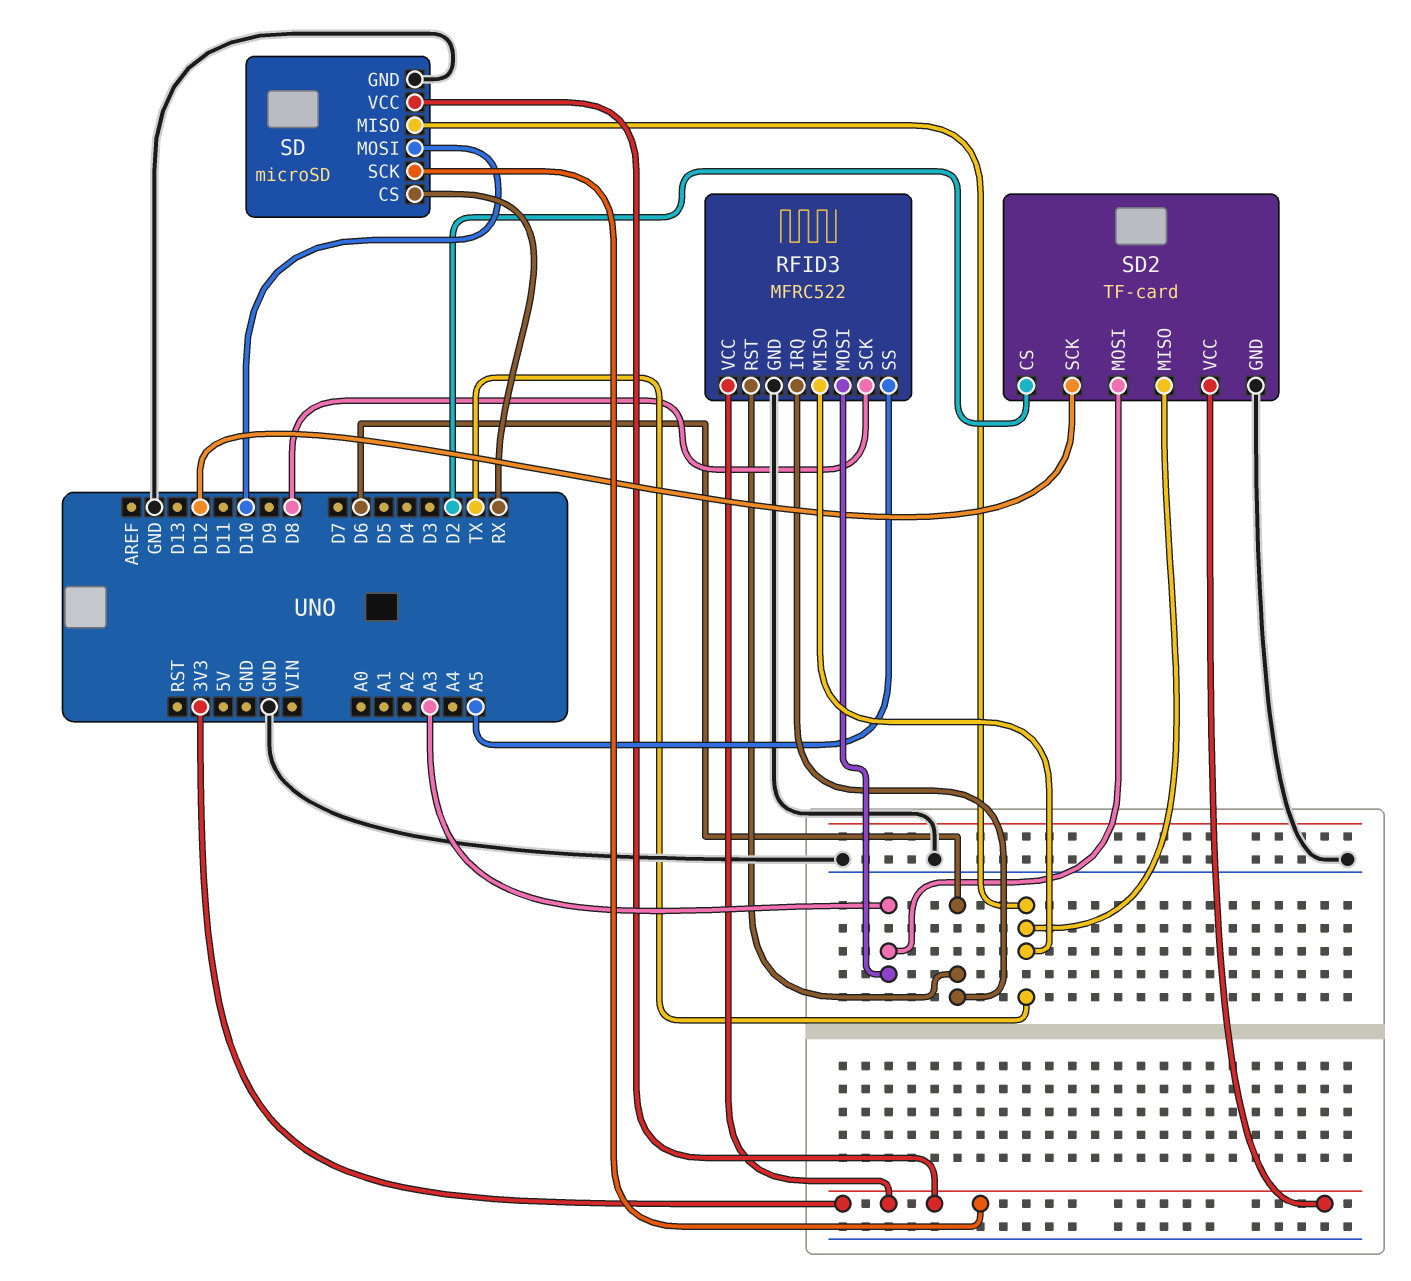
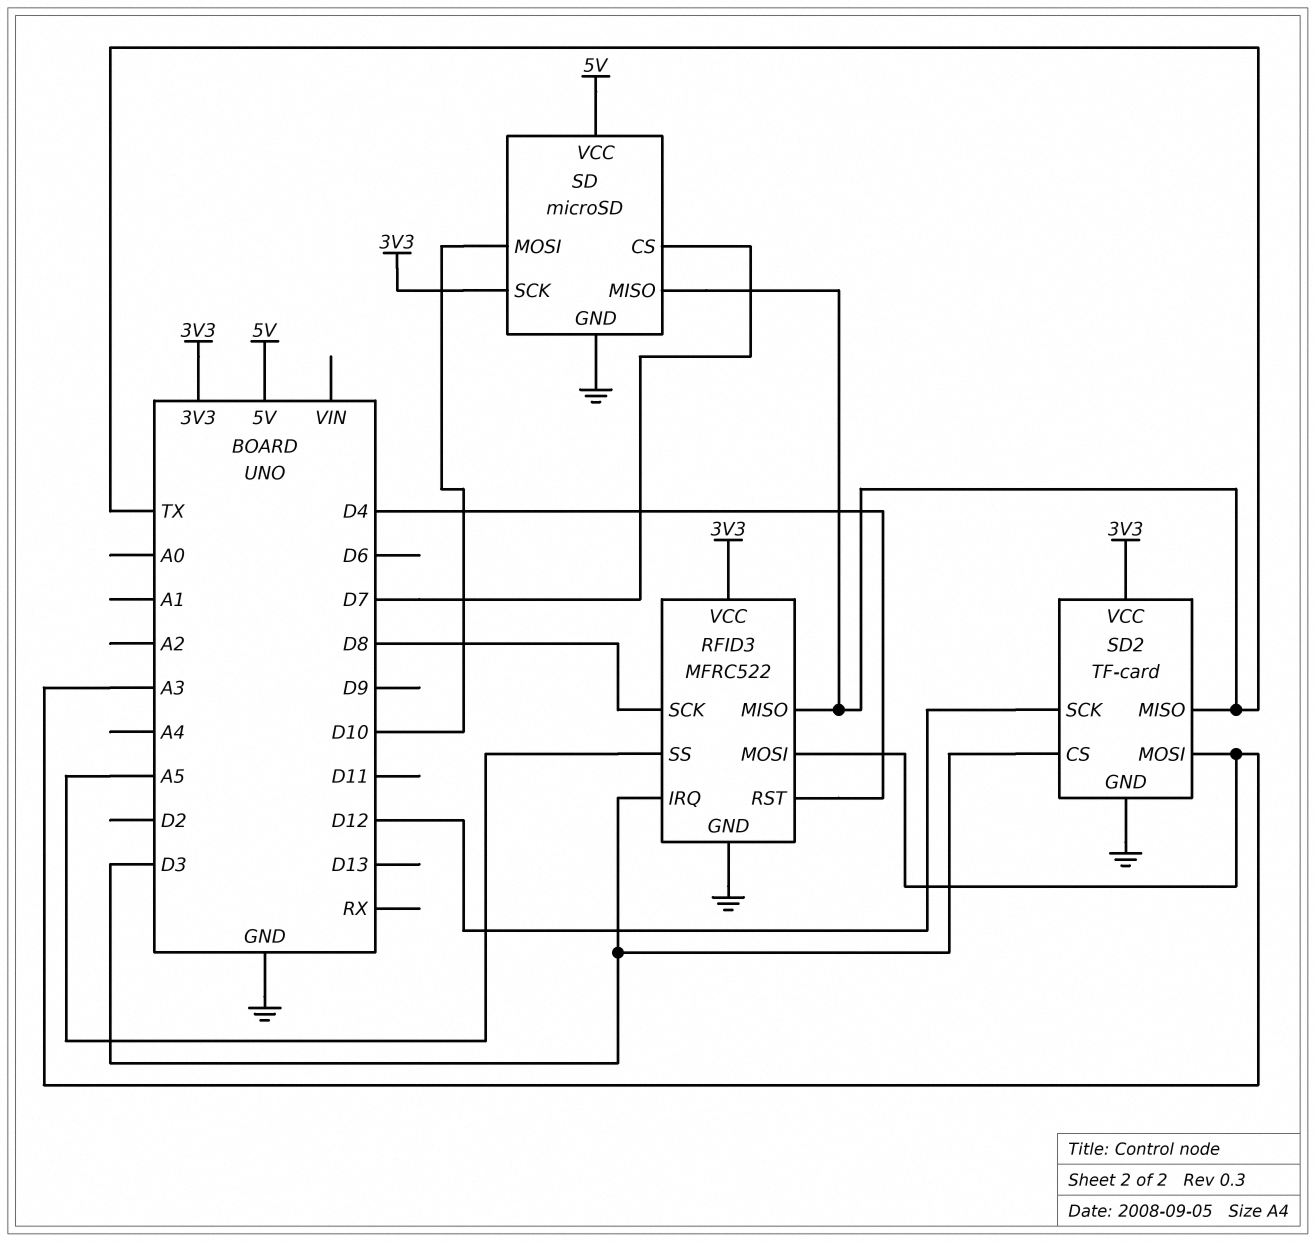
RFID3 pin IRQ: D6 -> D3
RFID3 pin RST: D6 -> D4
SD pin CS: RX -> D7
SD pin VCC: 3V3 -> 5V
SD2 pin CS: D2 -> D3

